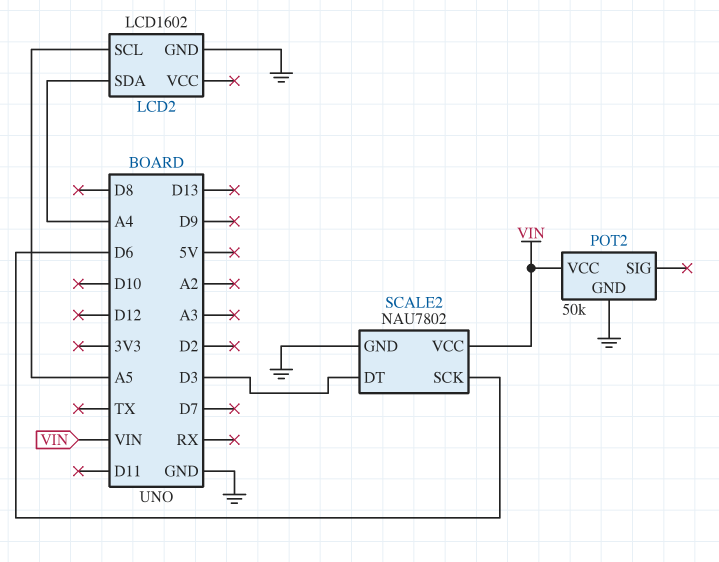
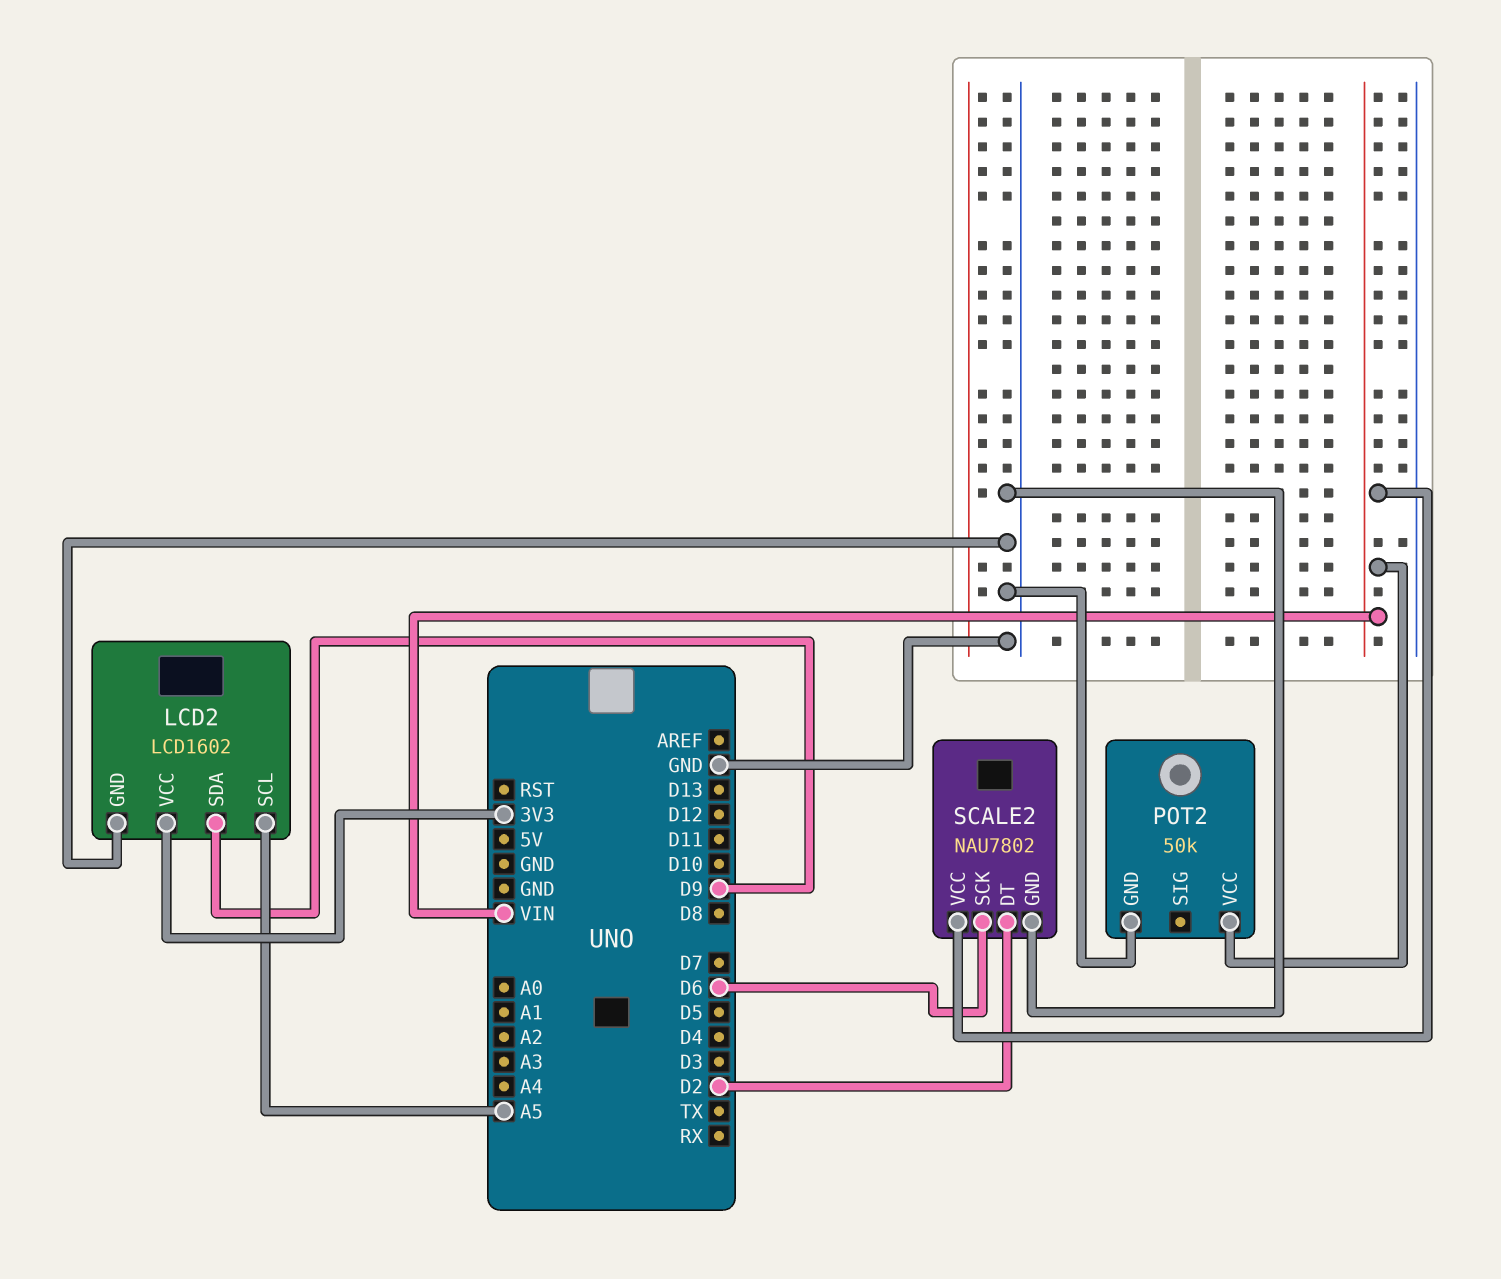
LCD2 pin SDA: A4 -> D9
LCD2 pin VCC: none -> 3V3
SCALE2 pin DT: D3 -> D2

